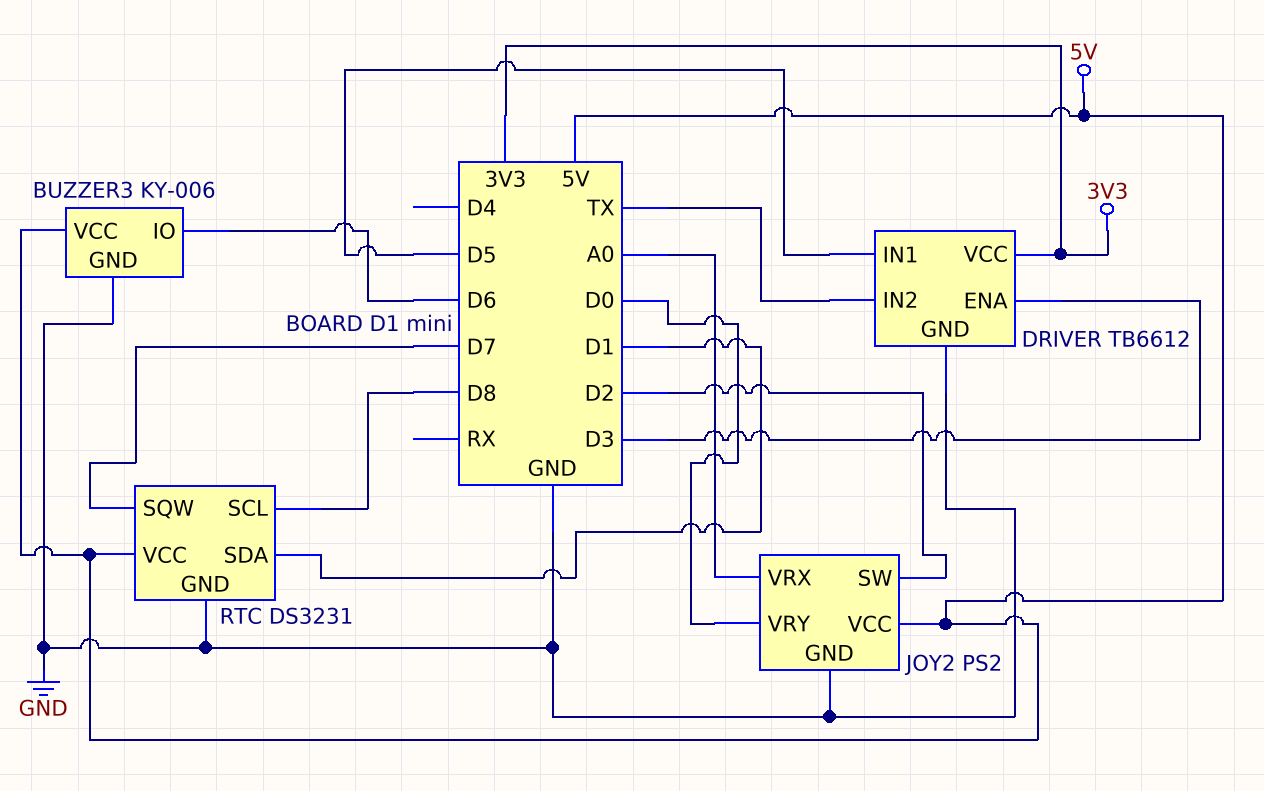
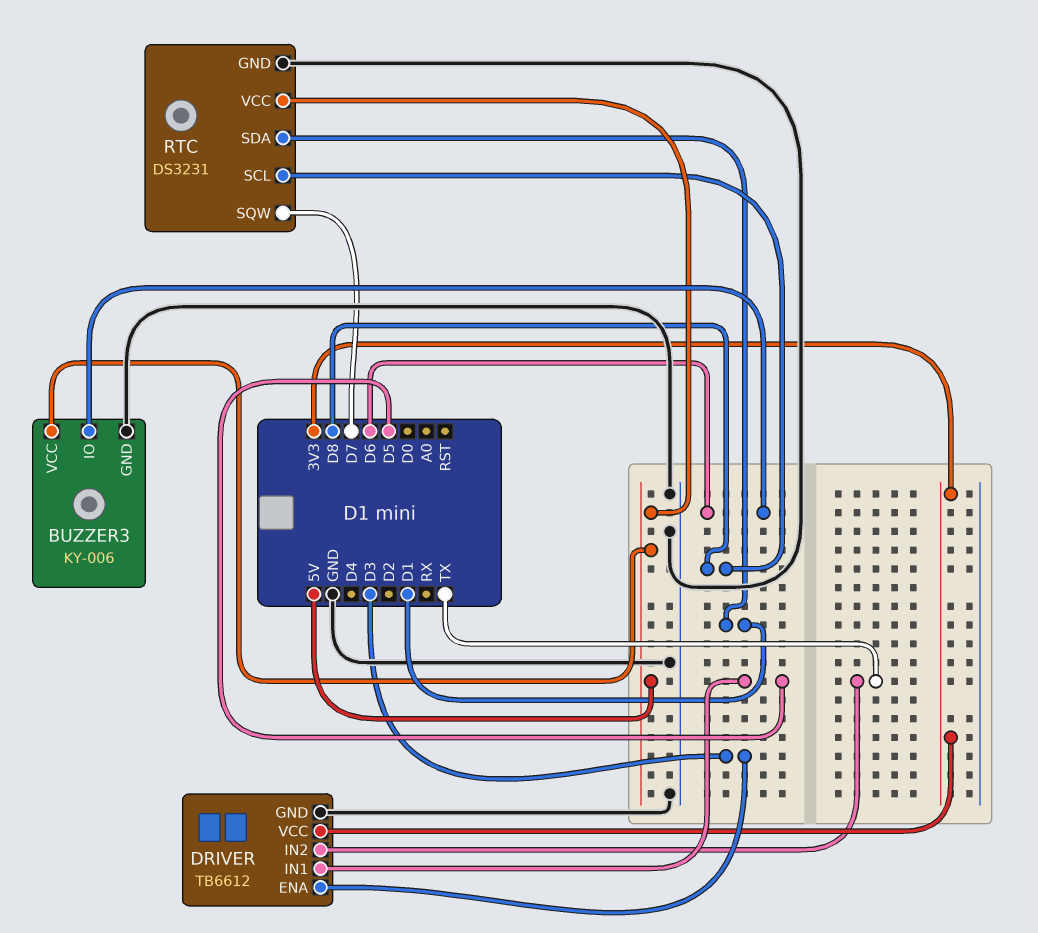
JOY2: PS2 -> none
JOY2 pin GND: GND -> none
JOY2 pin SW: D2 -> none
JOY2 pin VCC: 5V -> none
JOY2 pin VRX: A0 -> none
JOY2 pin VRY: D0 -> none

